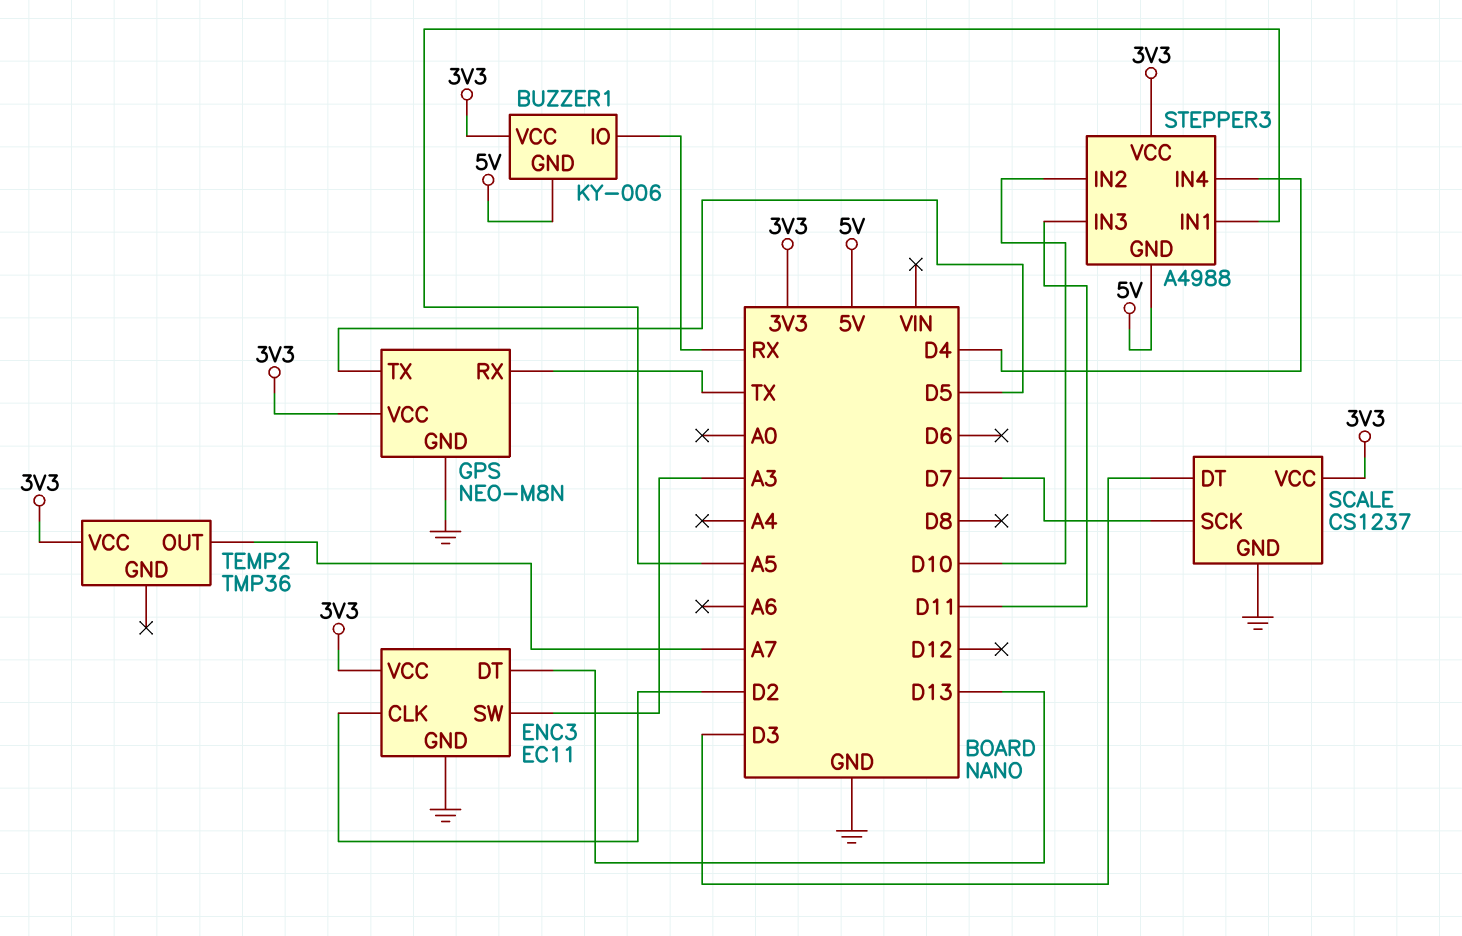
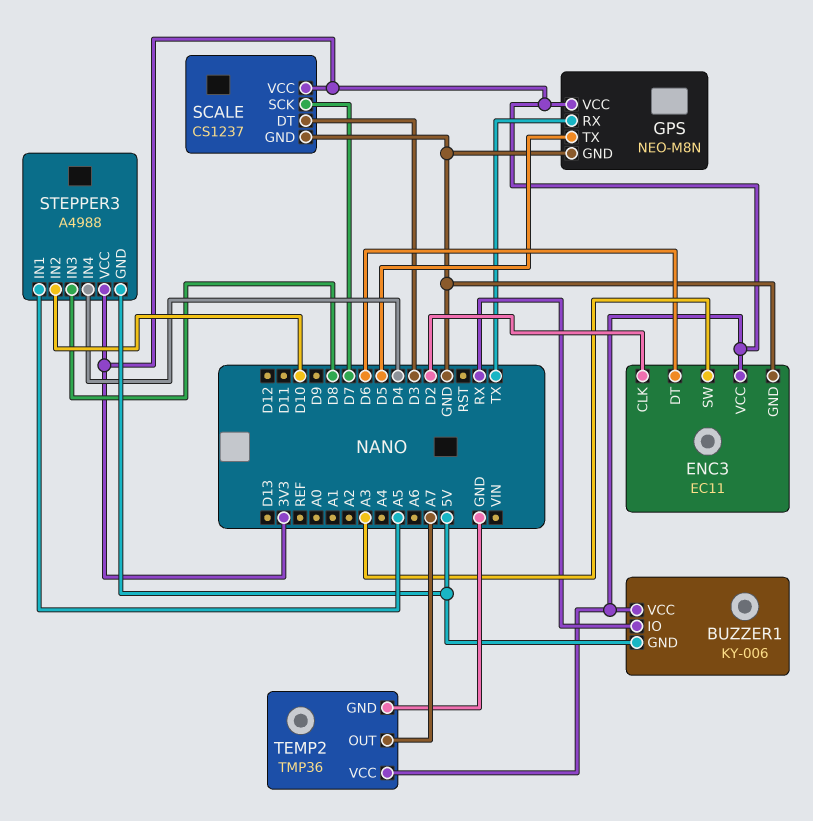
ENC3 pin DT: D13 -> D6
STEPPER3 pin IN3: D11 -> D8
TEMP2 pin GND: none -> GND

